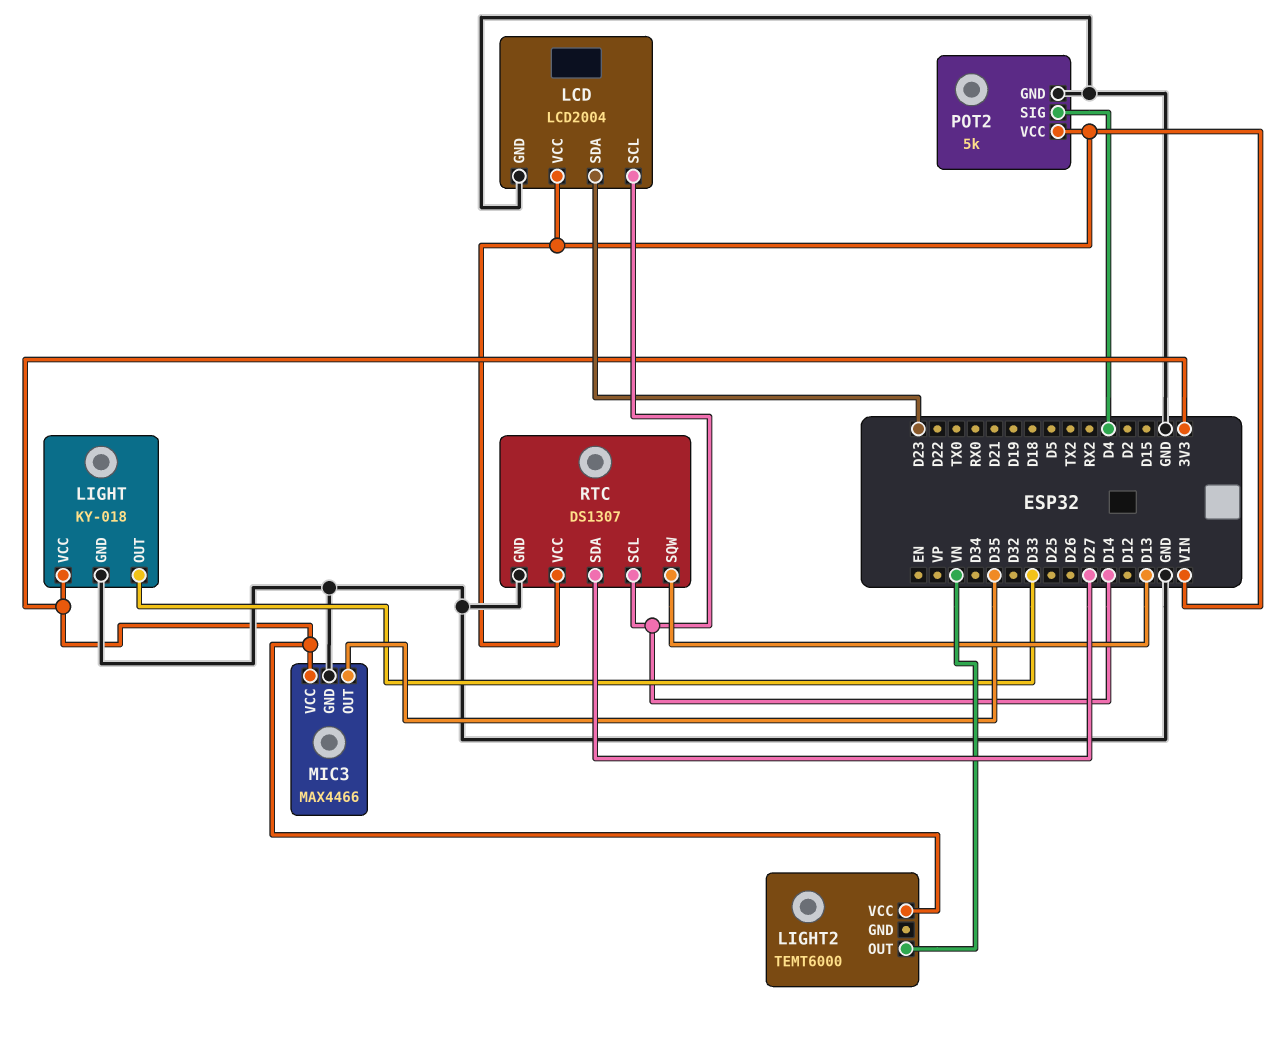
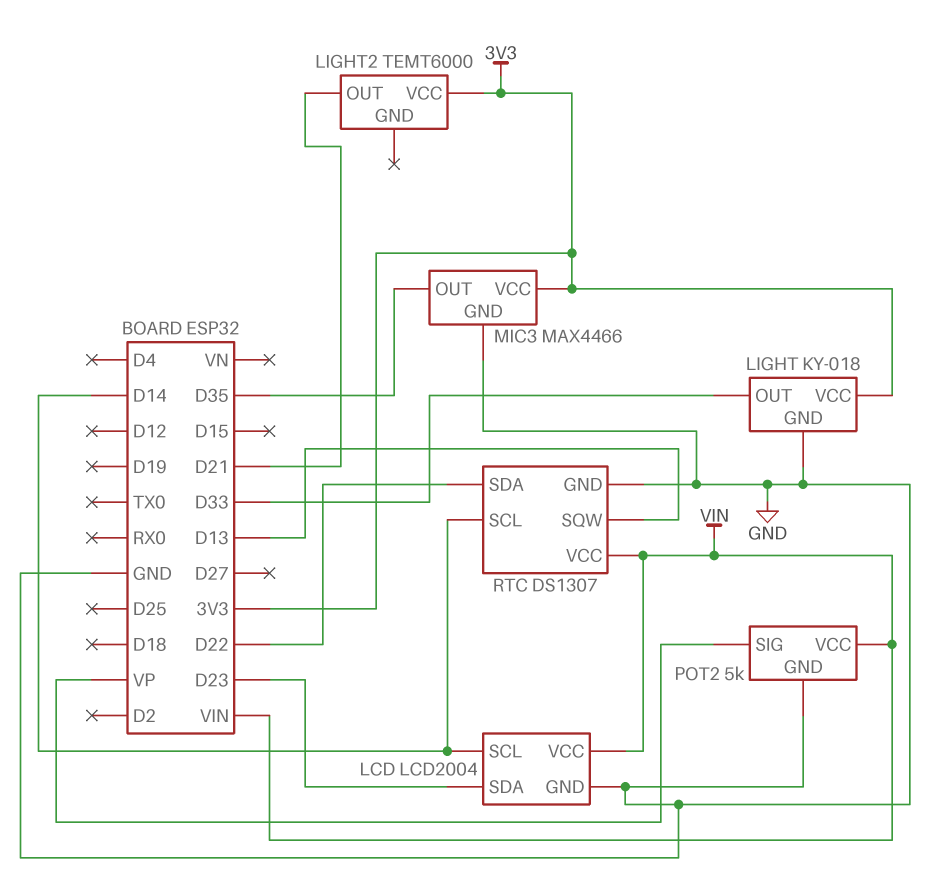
LIGHT2 pin OUT: VN -> D21
POT2 pin SIG: D4 -> VP
RTC pin SDA: D27 -> D22

